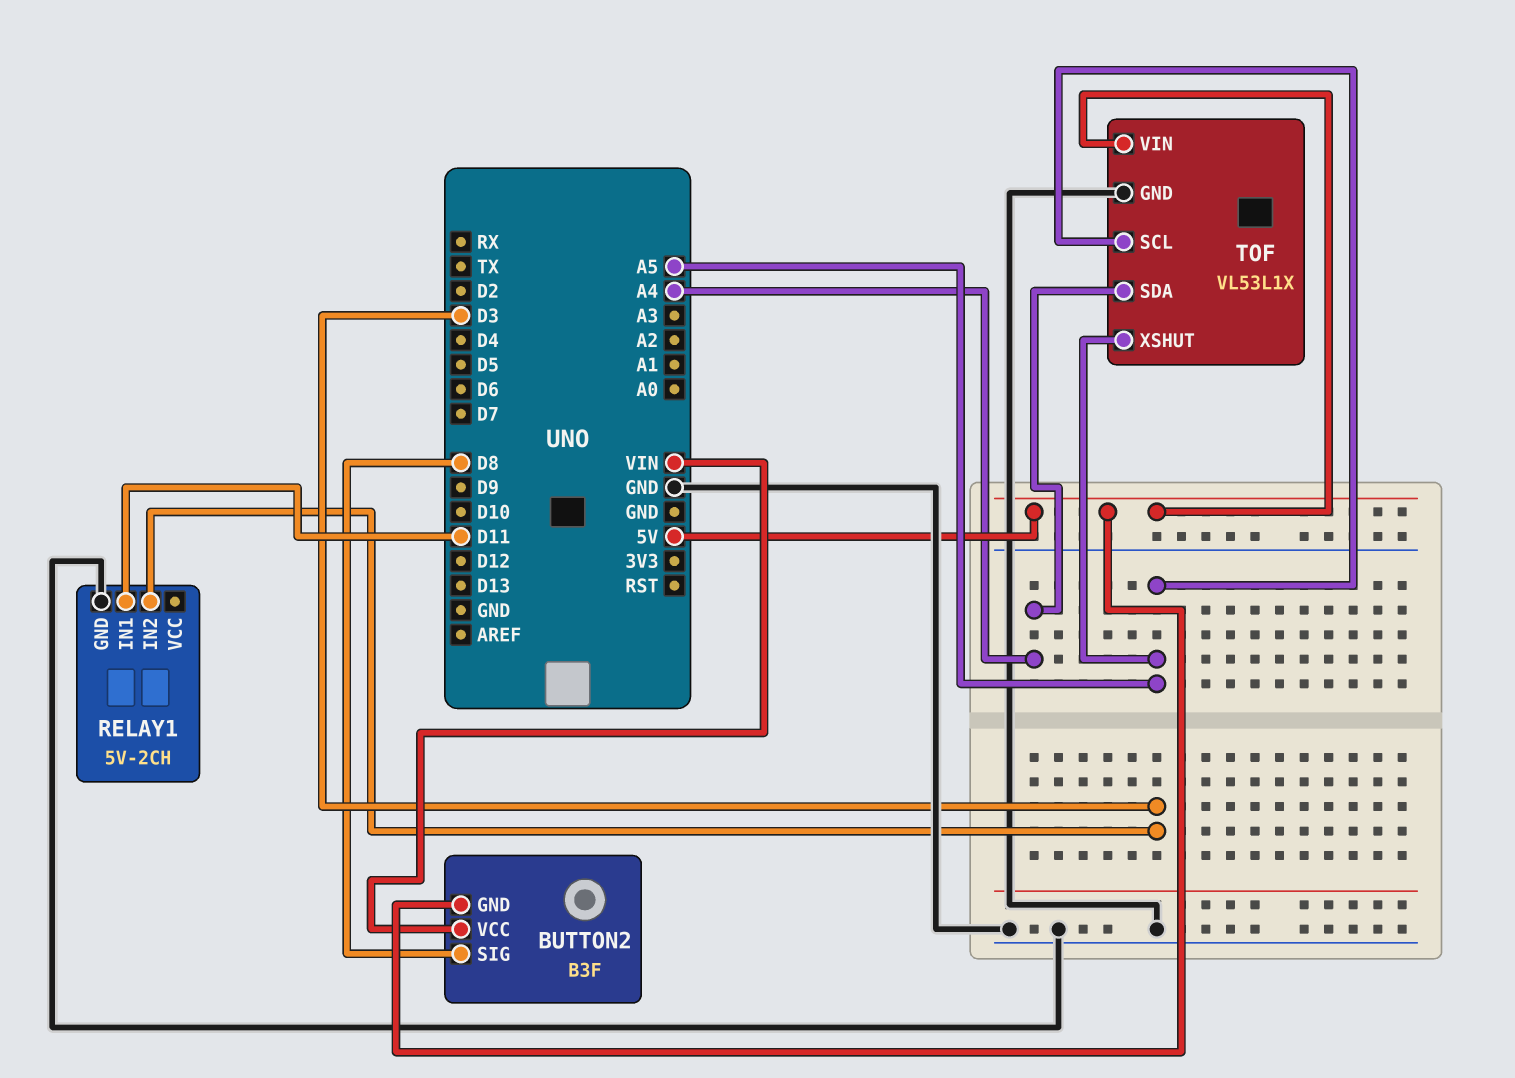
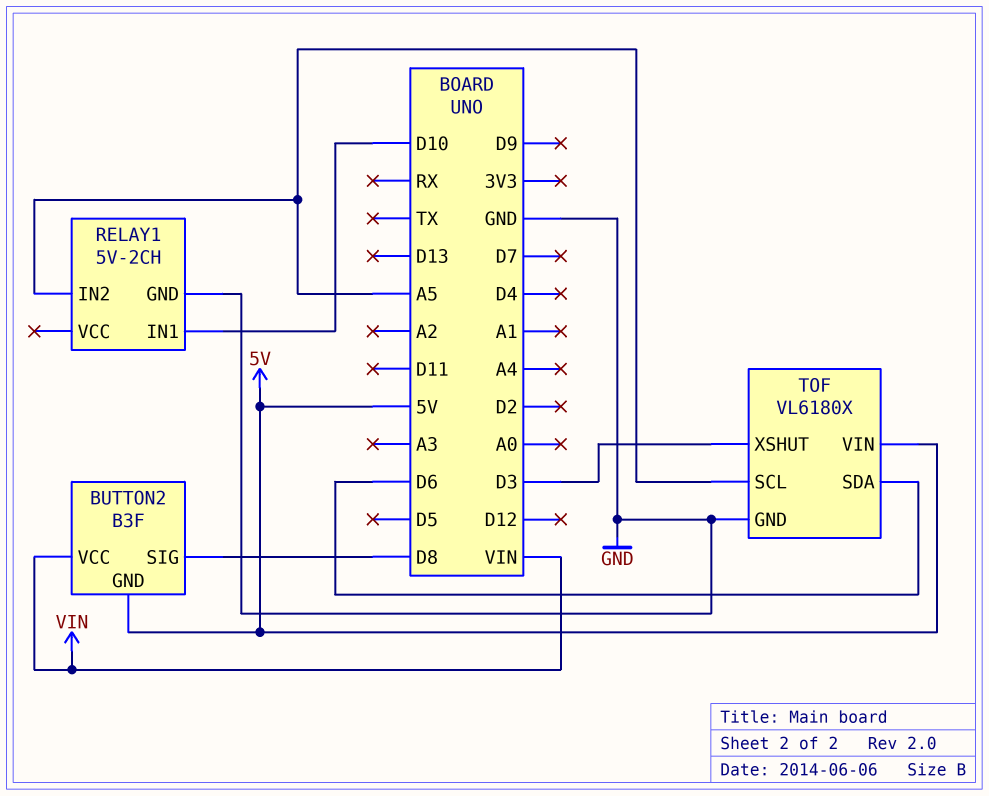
RELAY1 pin IN1: D11 -> D10
RELAY1 pin IN2: D3 -> A5
TOF: VL53L1X -> VL6180X
TOF pin SDA: A4 -> D6
TOF pin XSHUT: A5 -> D3

